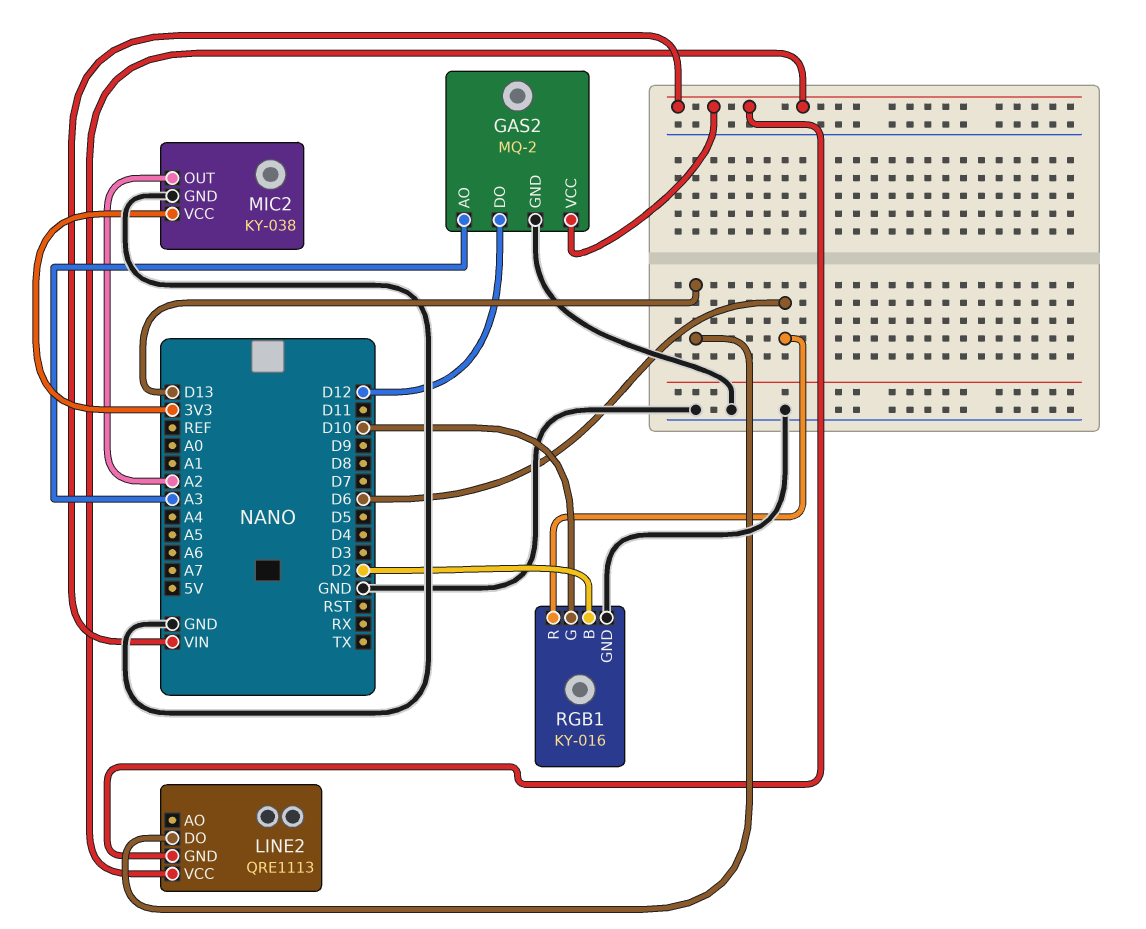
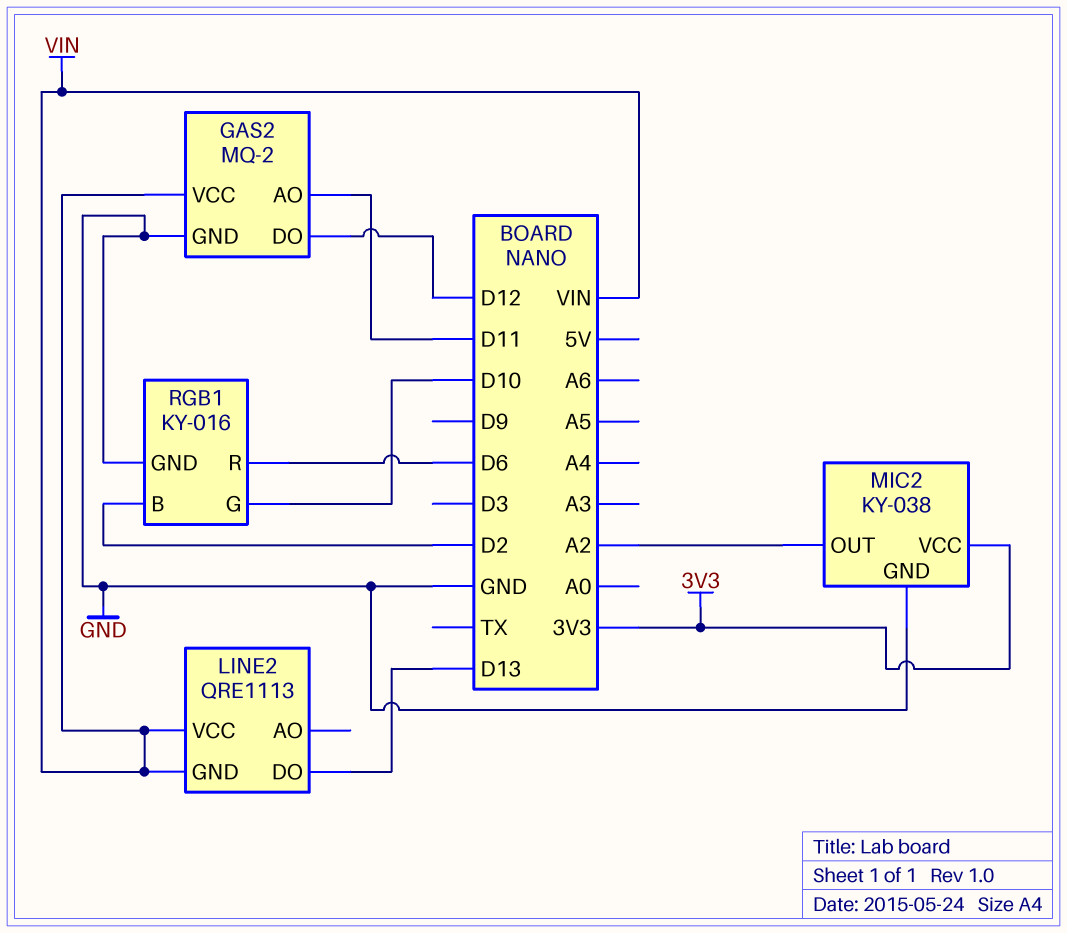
GAS2 pin AO: A3 -> D11

